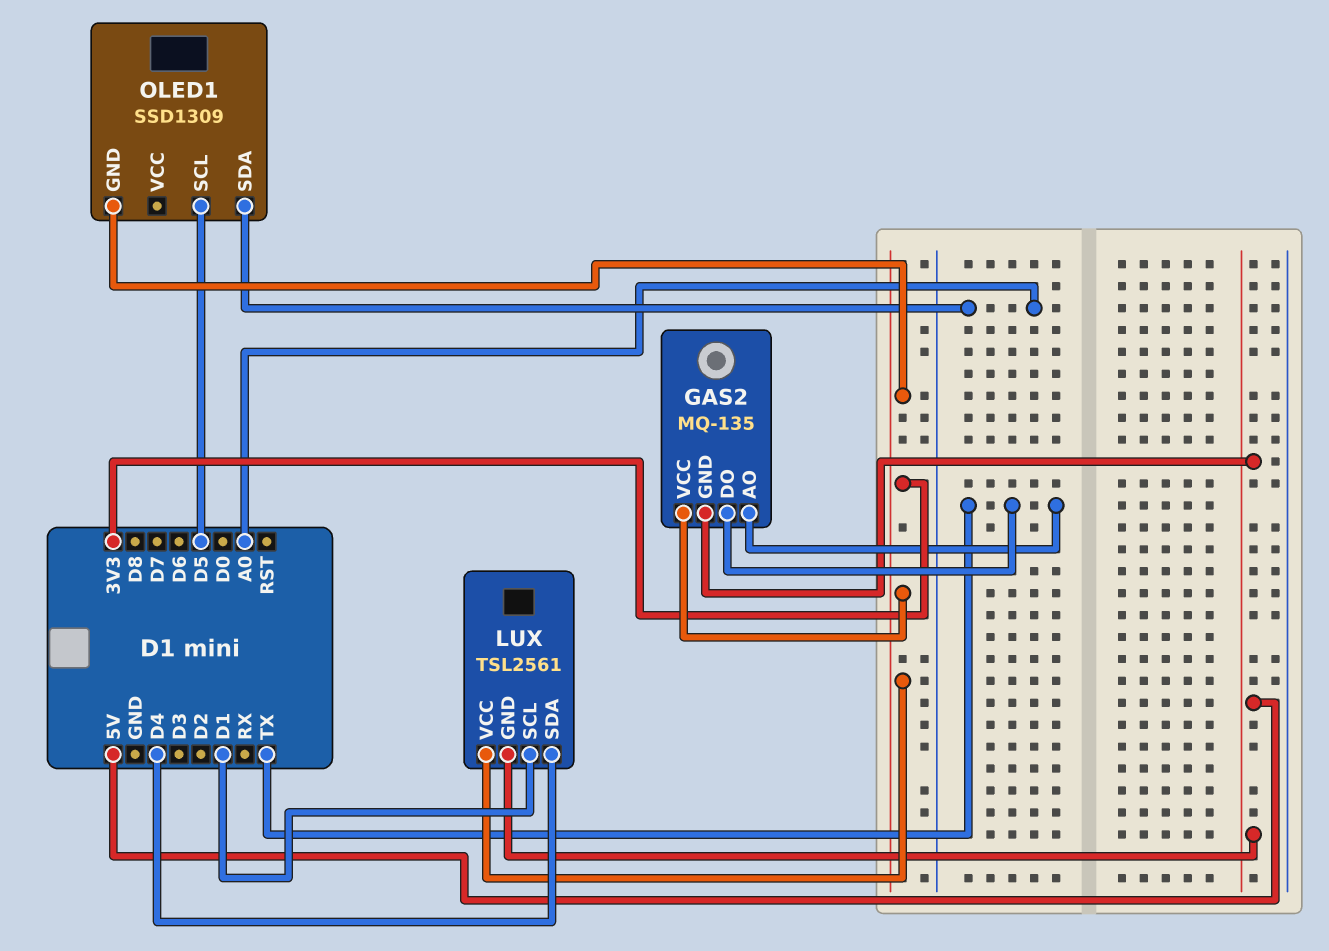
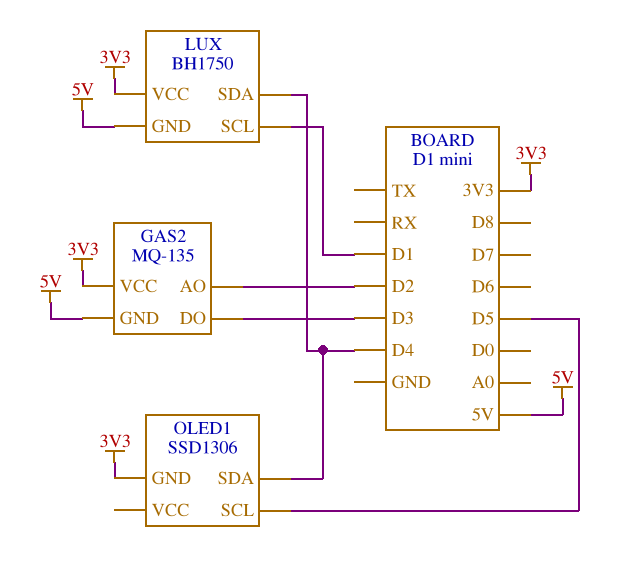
GAS2 pin AO: TX -> D2
GAS2 pin DO: TX -> D3
LUX: TSL2561 -> BH1750
OLED1: SSD1309 -> SSD1306
OLED1 pin SDA: A0 -> D4

